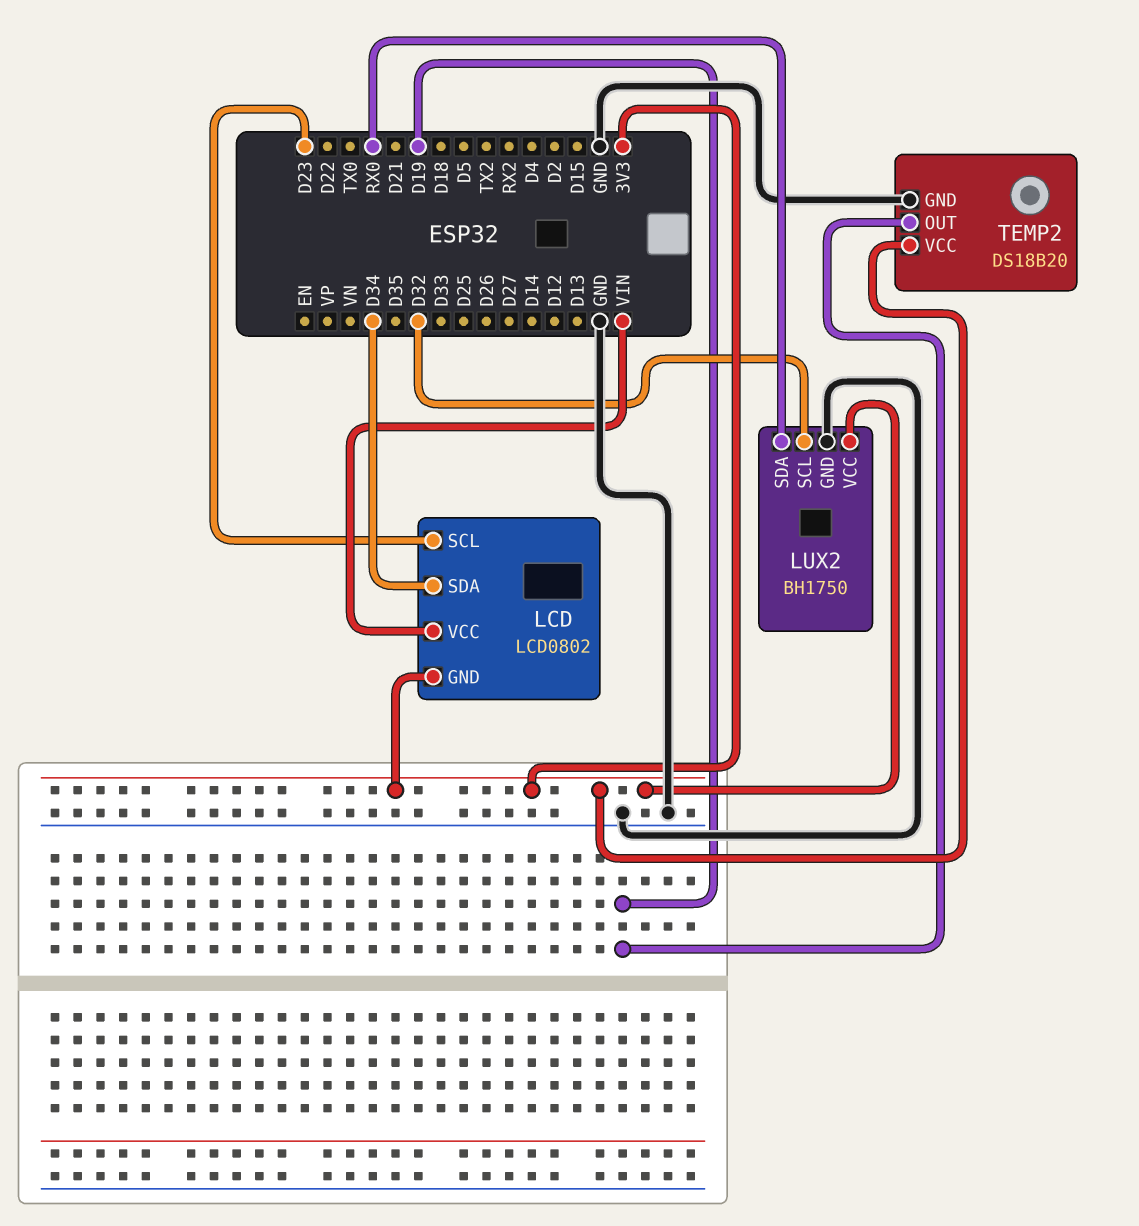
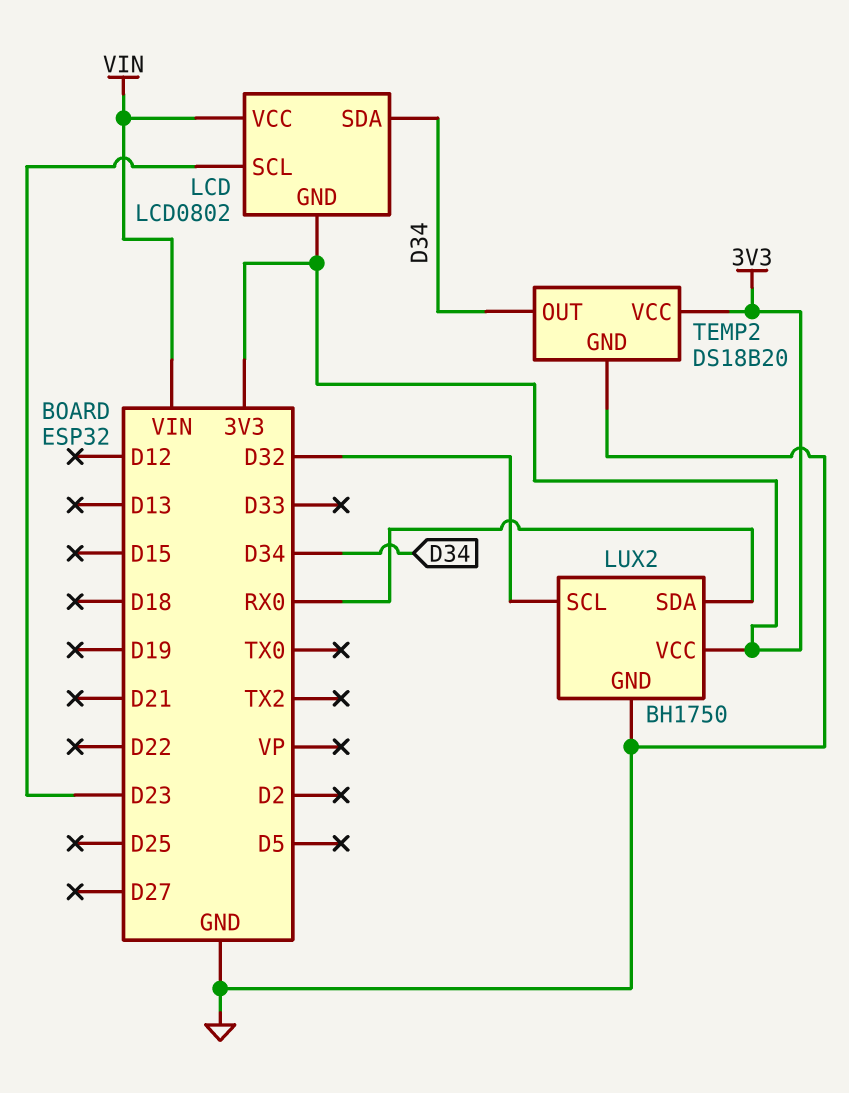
TEMP2 pin OUT: D19 -> D34

